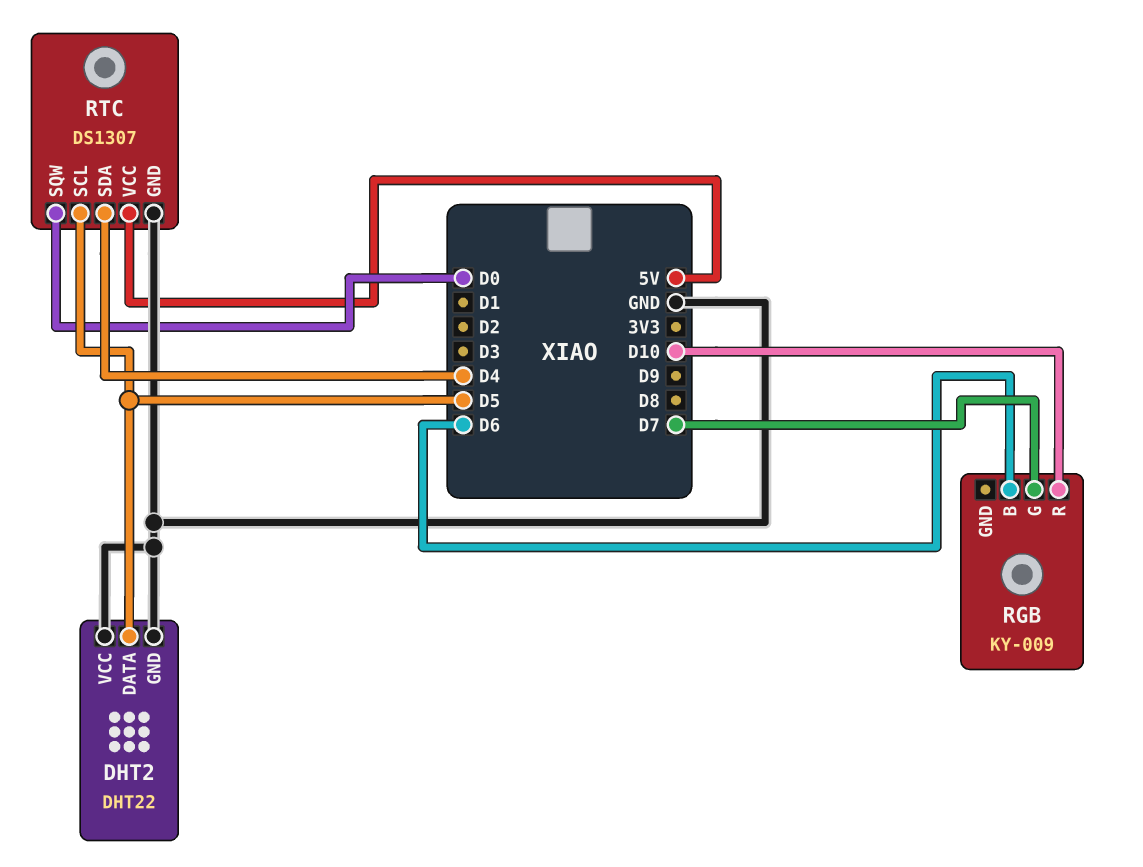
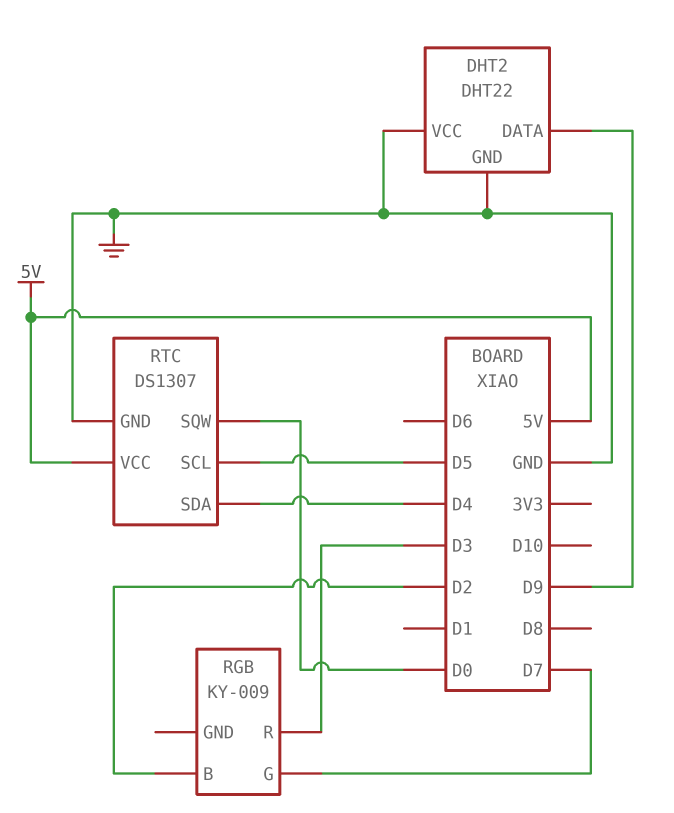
DHT2 pin DATA: D5 -> D9
RGB pin B: D6 -> D2
RGB pin R: D10 -> D3

